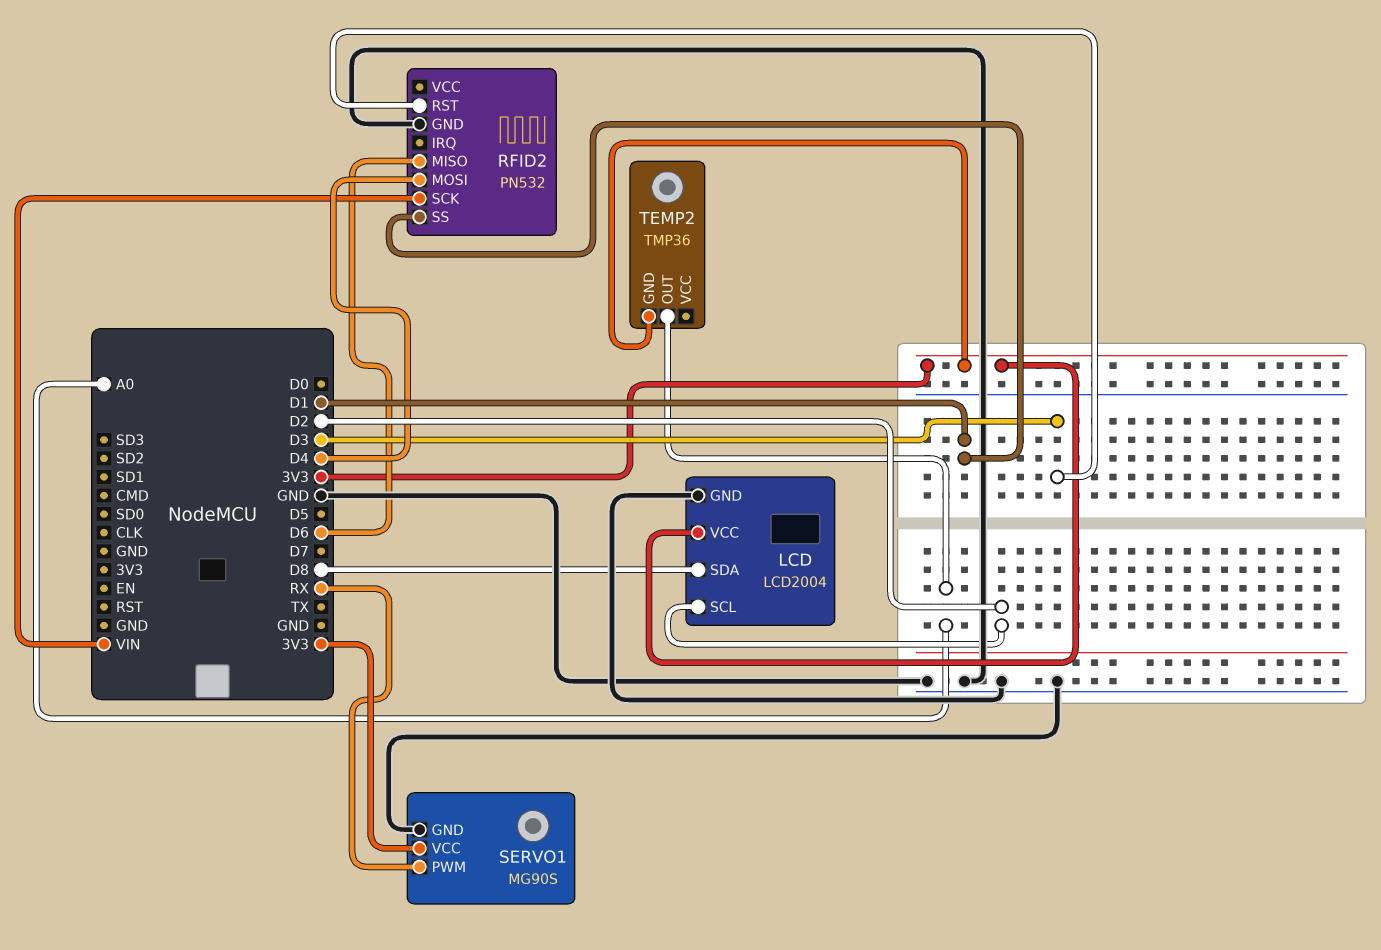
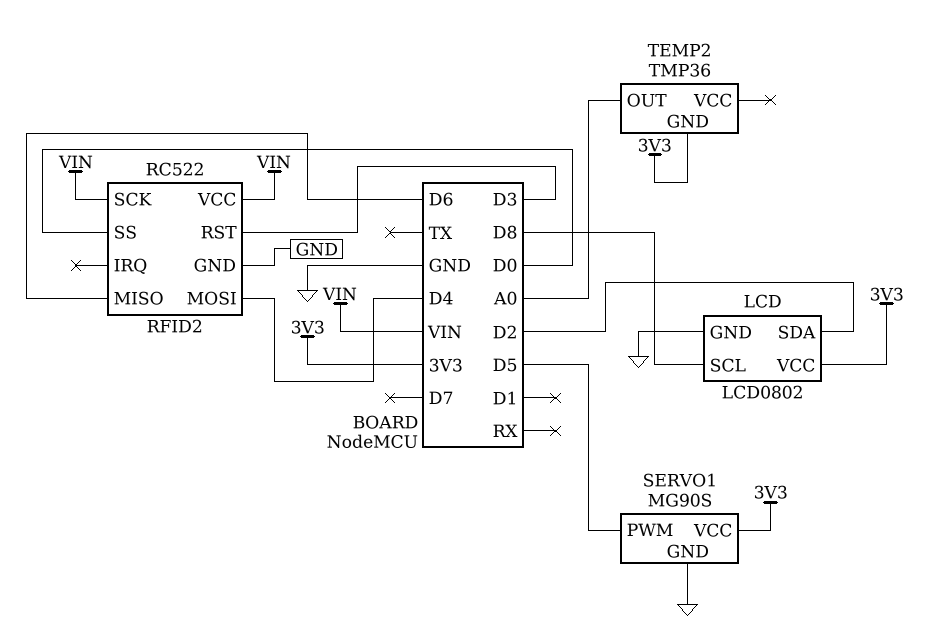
LCD: LCD2004 -> LCD0802
LCD pin SCL: D2 -> D8
LCD pin SDA: D8 -> D2
RFID2: PN532 -> RC522
RFID2 pin SS: D1 -> D0
RFID2 pin VCC: none -> VIN
SERVO1 pin PWM: RX -> D5

